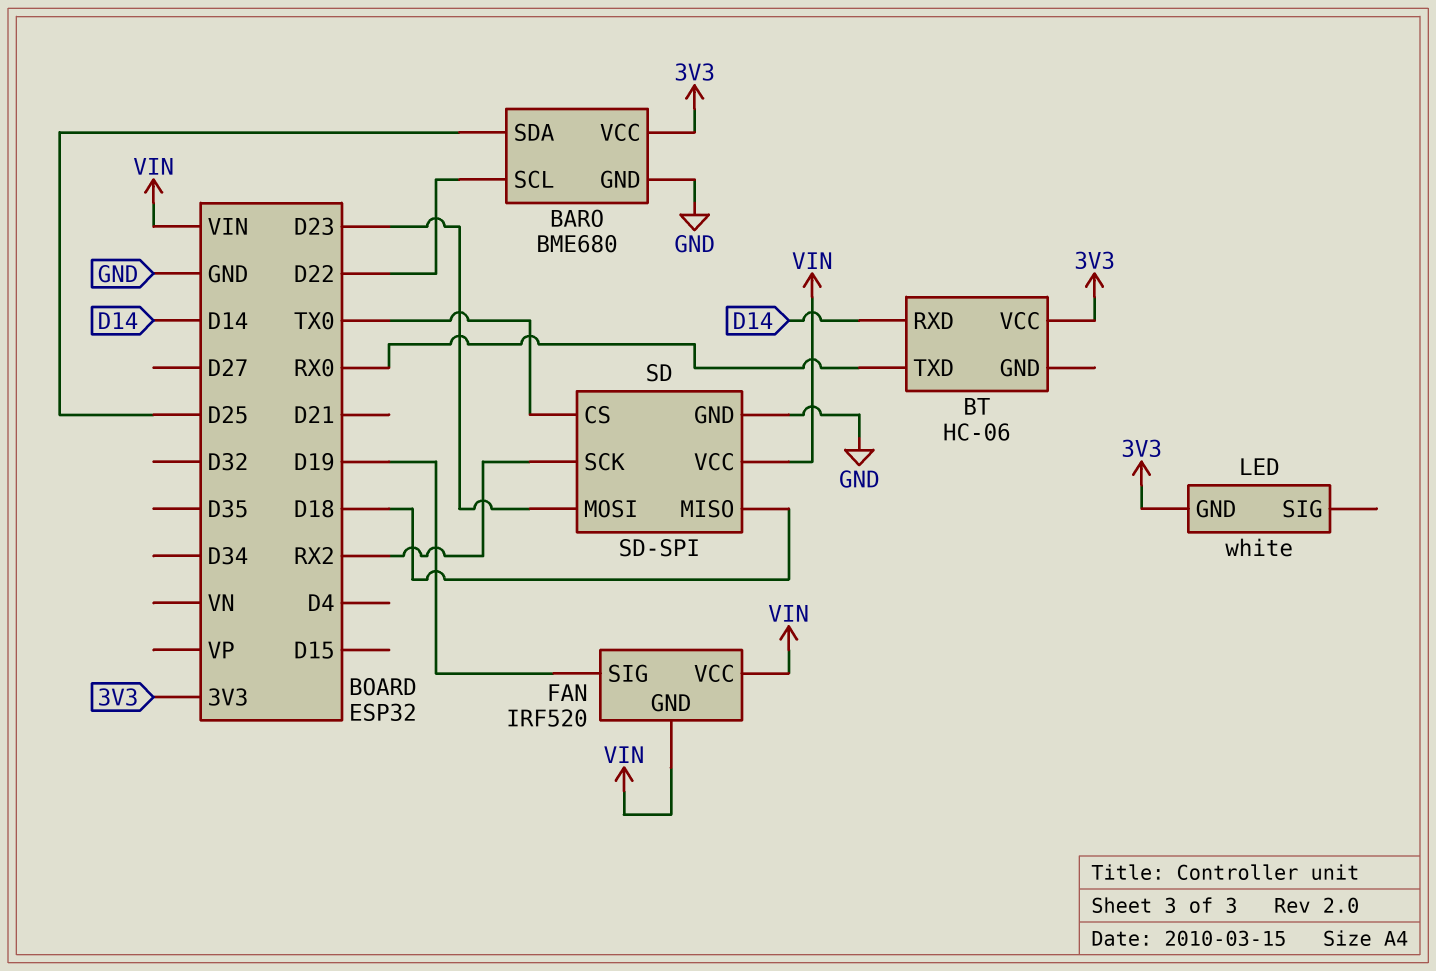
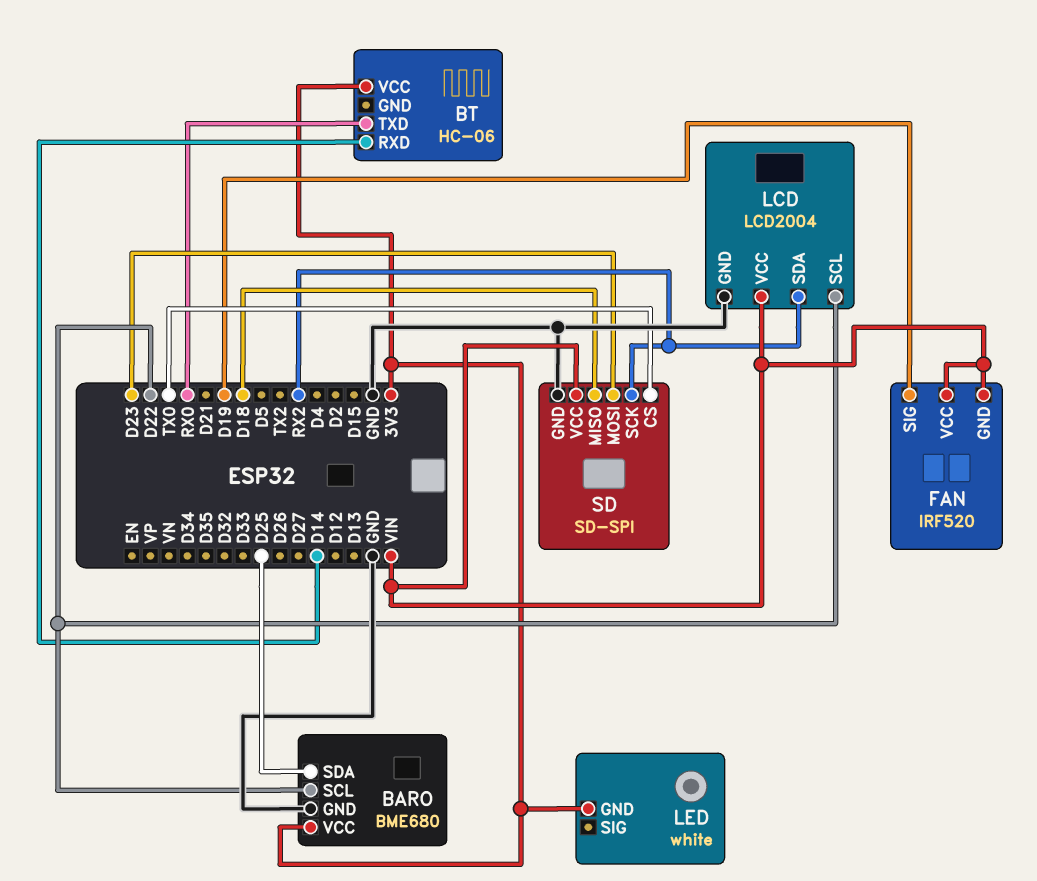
LCD: none -> LCD2004
LCD pin GND: none -> GND
LCD pin SCL: none -> D22
LCD pin SDA: none -> RX2
LCD pin VCC: none -> VIN

